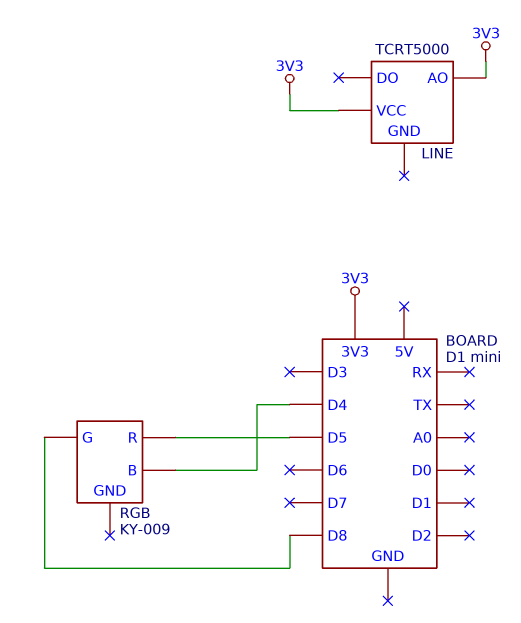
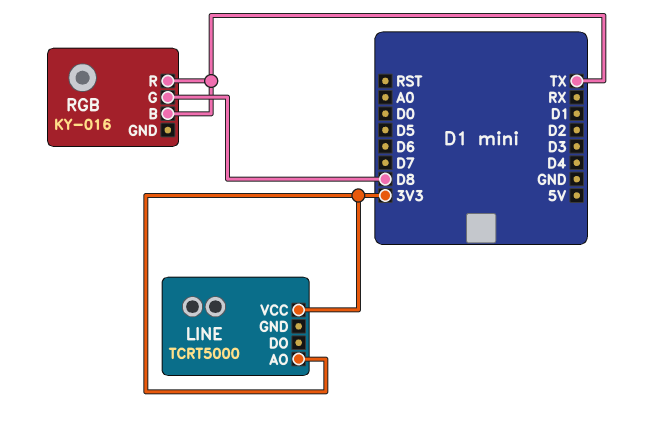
RGB: KY-009 -> KY-016
RGB pin B: D4 -> TX
RGB pin R: D5 -> TX

